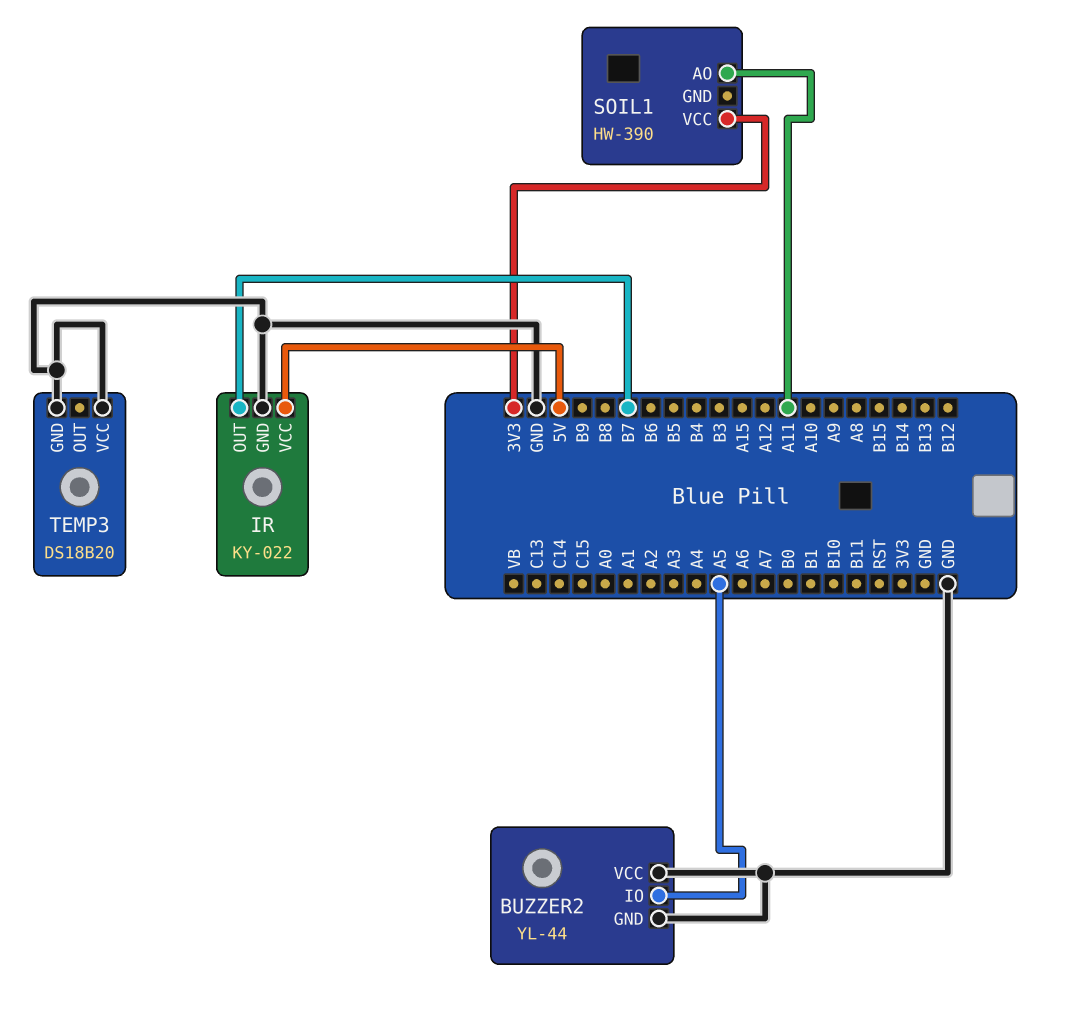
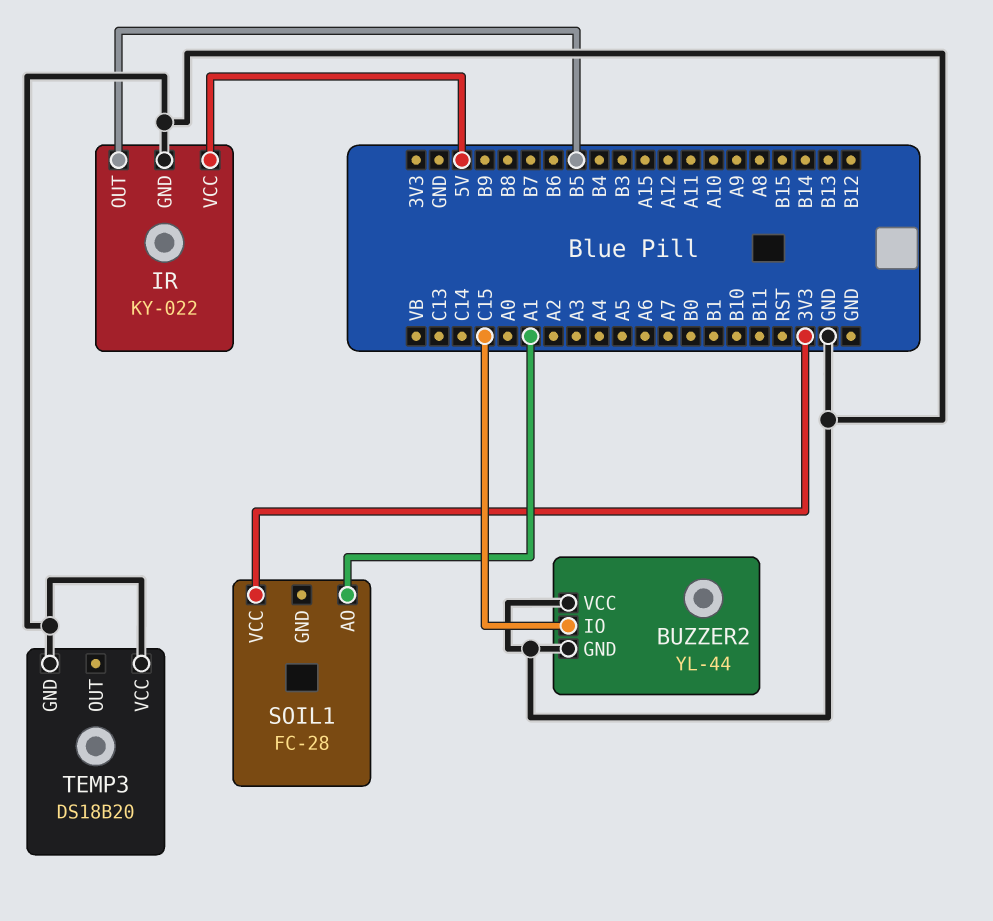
BUZZER2 pin IO: A5 -> C15
IR pin OUT: B7 -> B5
SOIL1: HW-390 -> FC-28
SOIL1 pin AO: A11 -> A1

